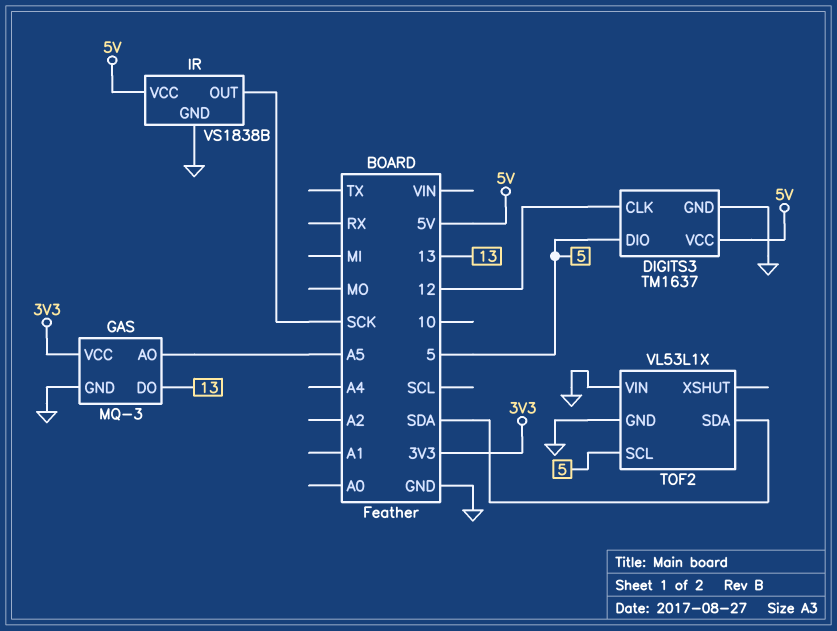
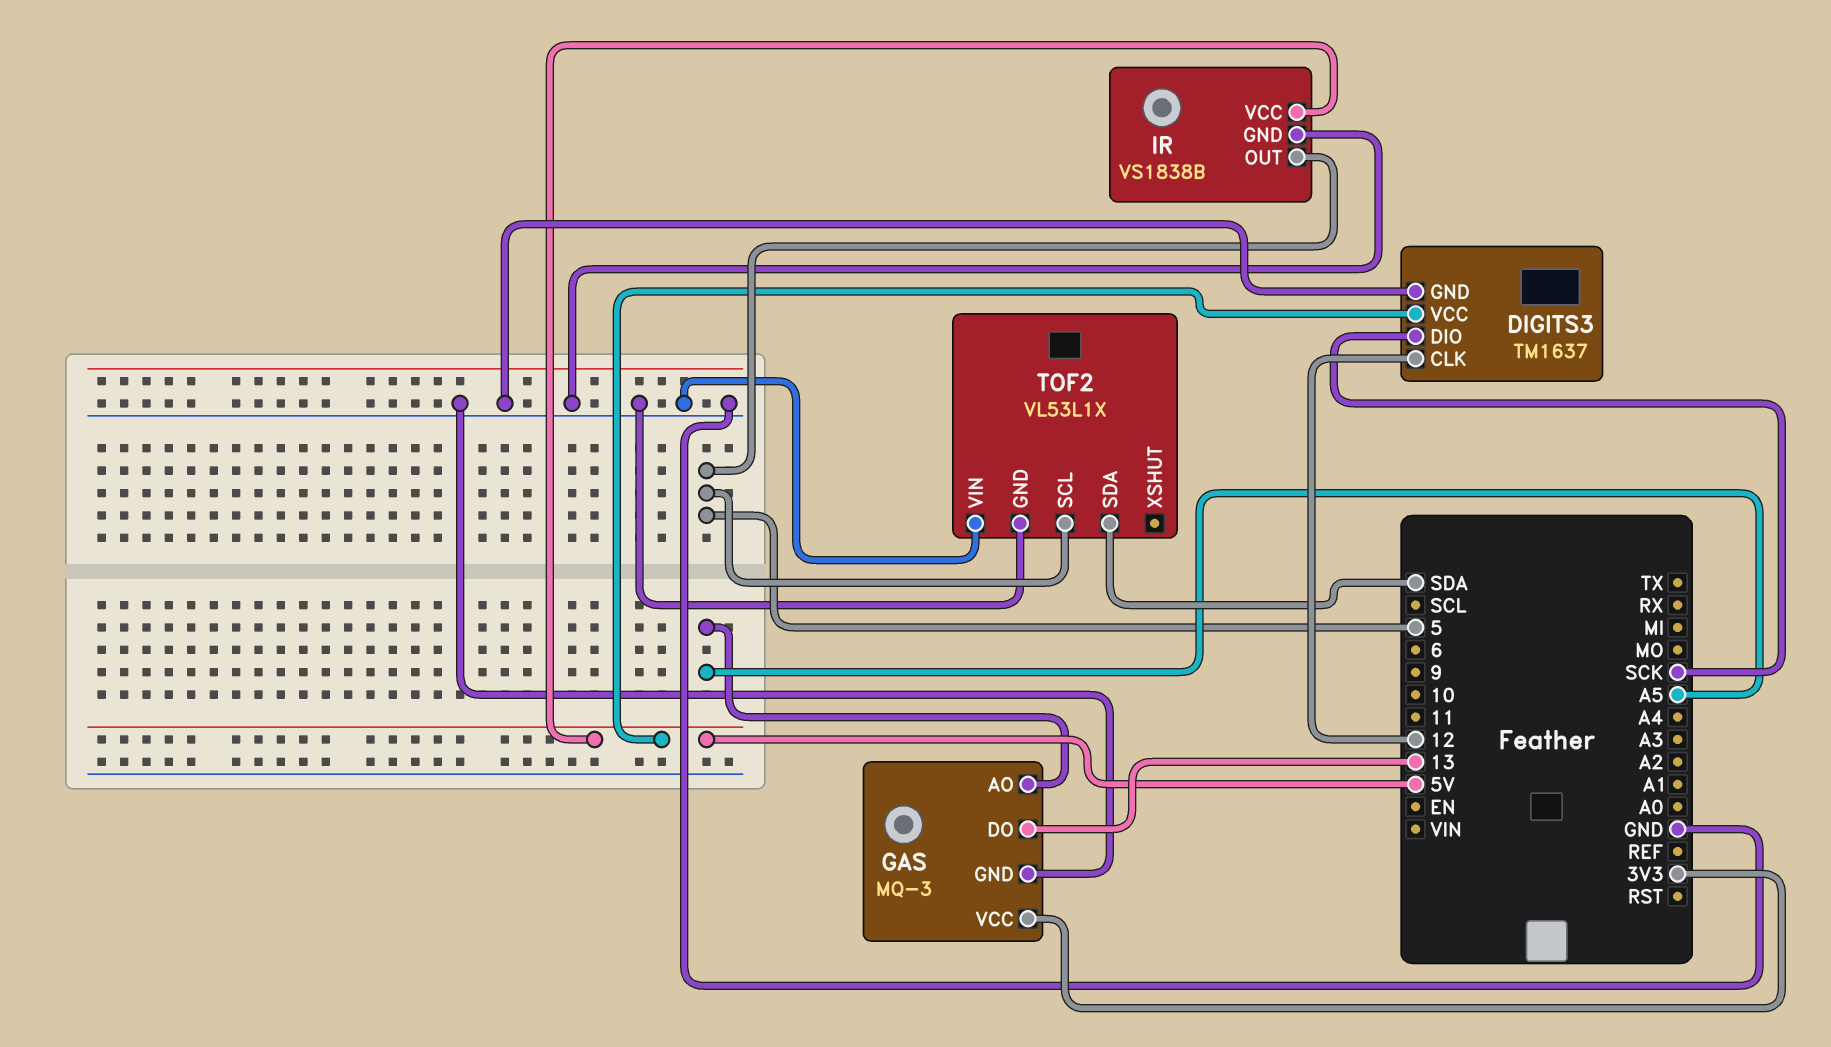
DIGITS3 pin DIO: 5 -> SCK
IR pin OUT: SCK -> 5

